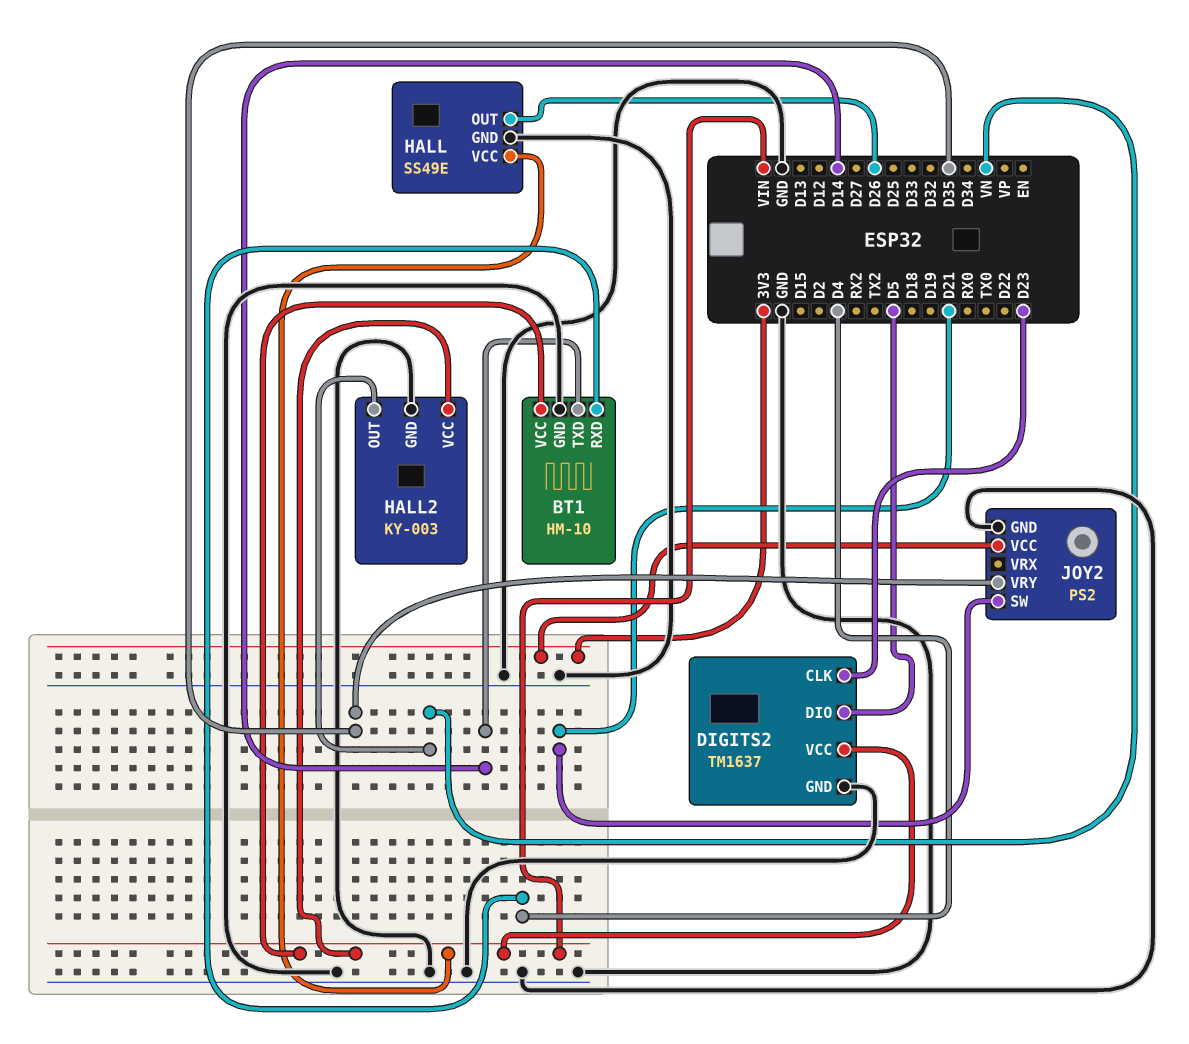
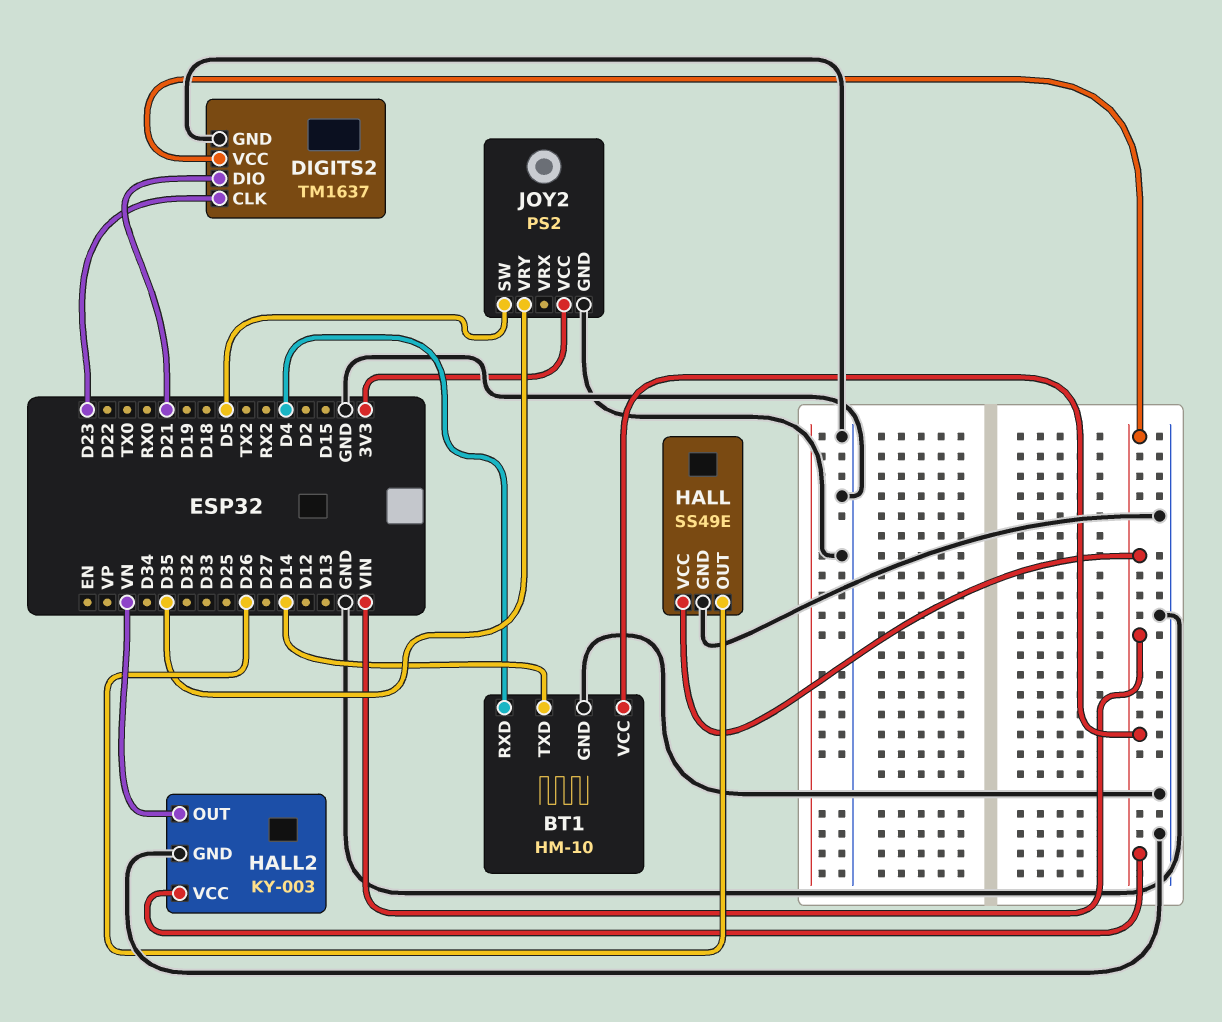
DIGITS2 pin DIO: D5 -> D21
JOY2 pin SW: D21 -> D5

